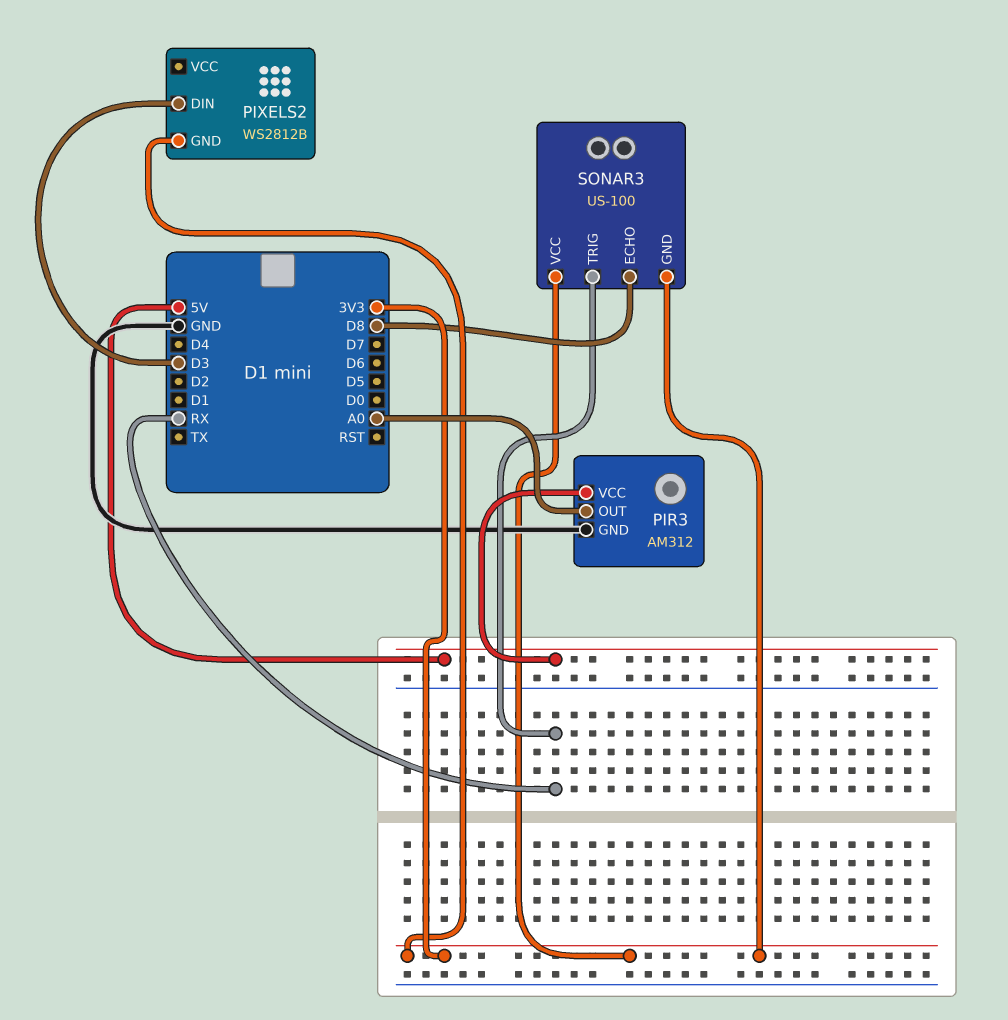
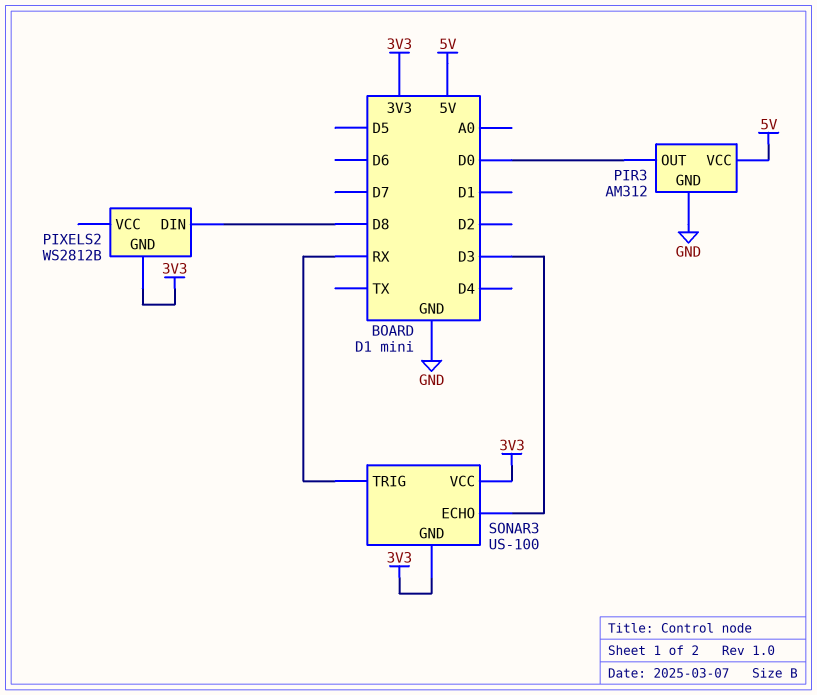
PIR3 pin OUT: A0 -> D0
PIXELS2 pin DIN: D3 -> D8
SONAR3 pin ECHO: D8 -> D3

